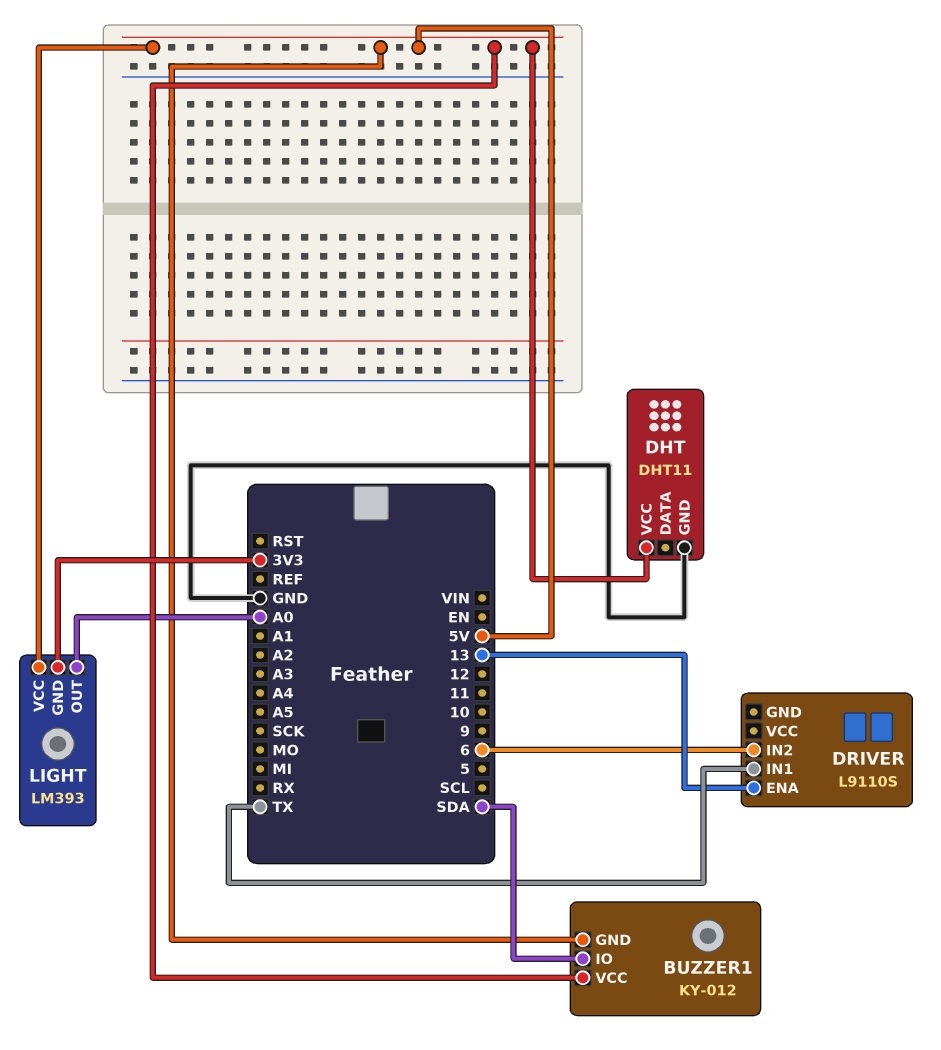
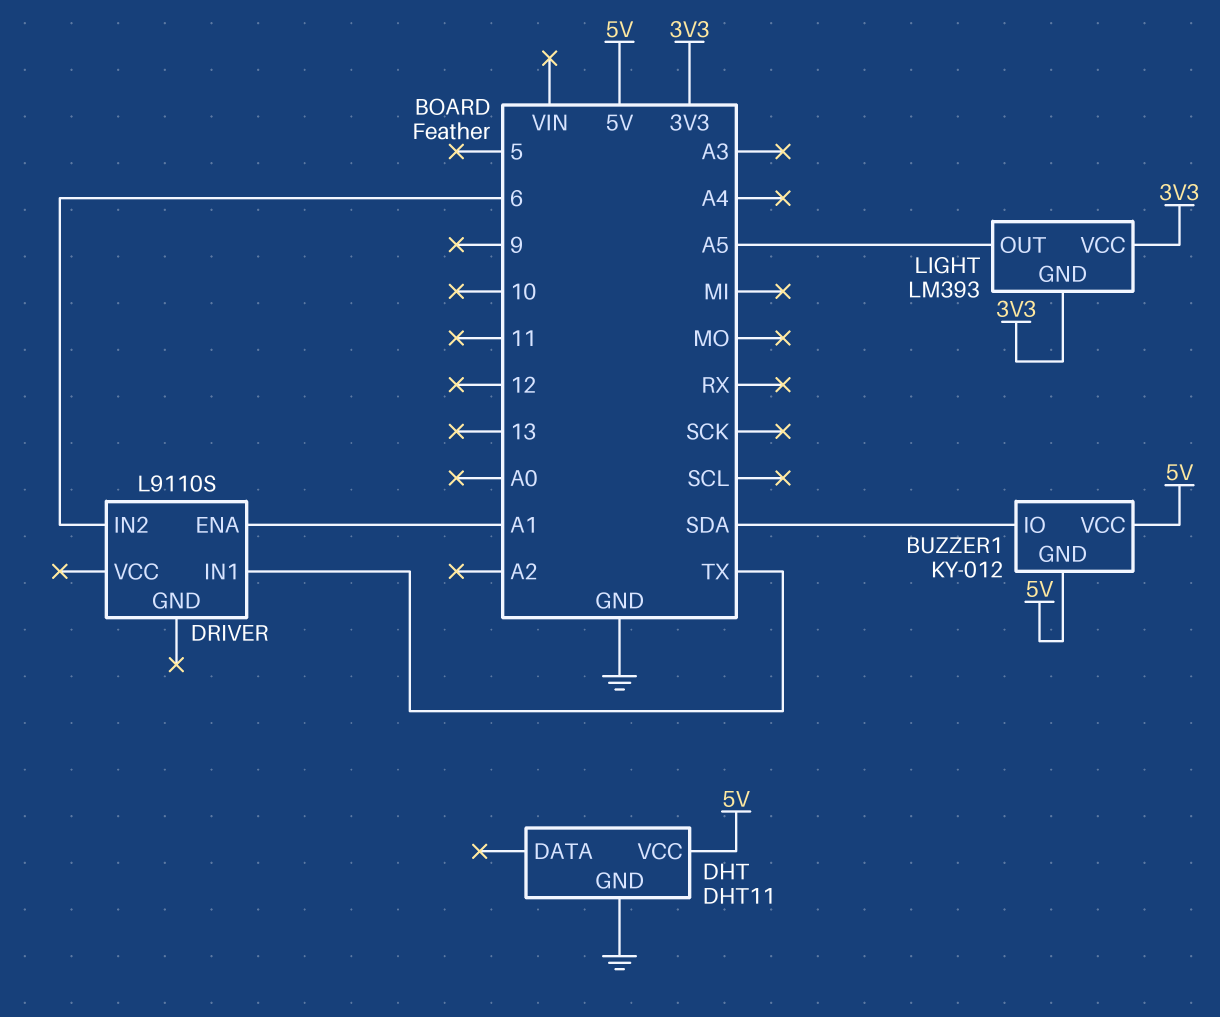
DRIVER pin ENA: 13 -> A1
LIGHT pin OUT: A0 -> A5
LIGHT pin VCC: 5V -> 3V3

